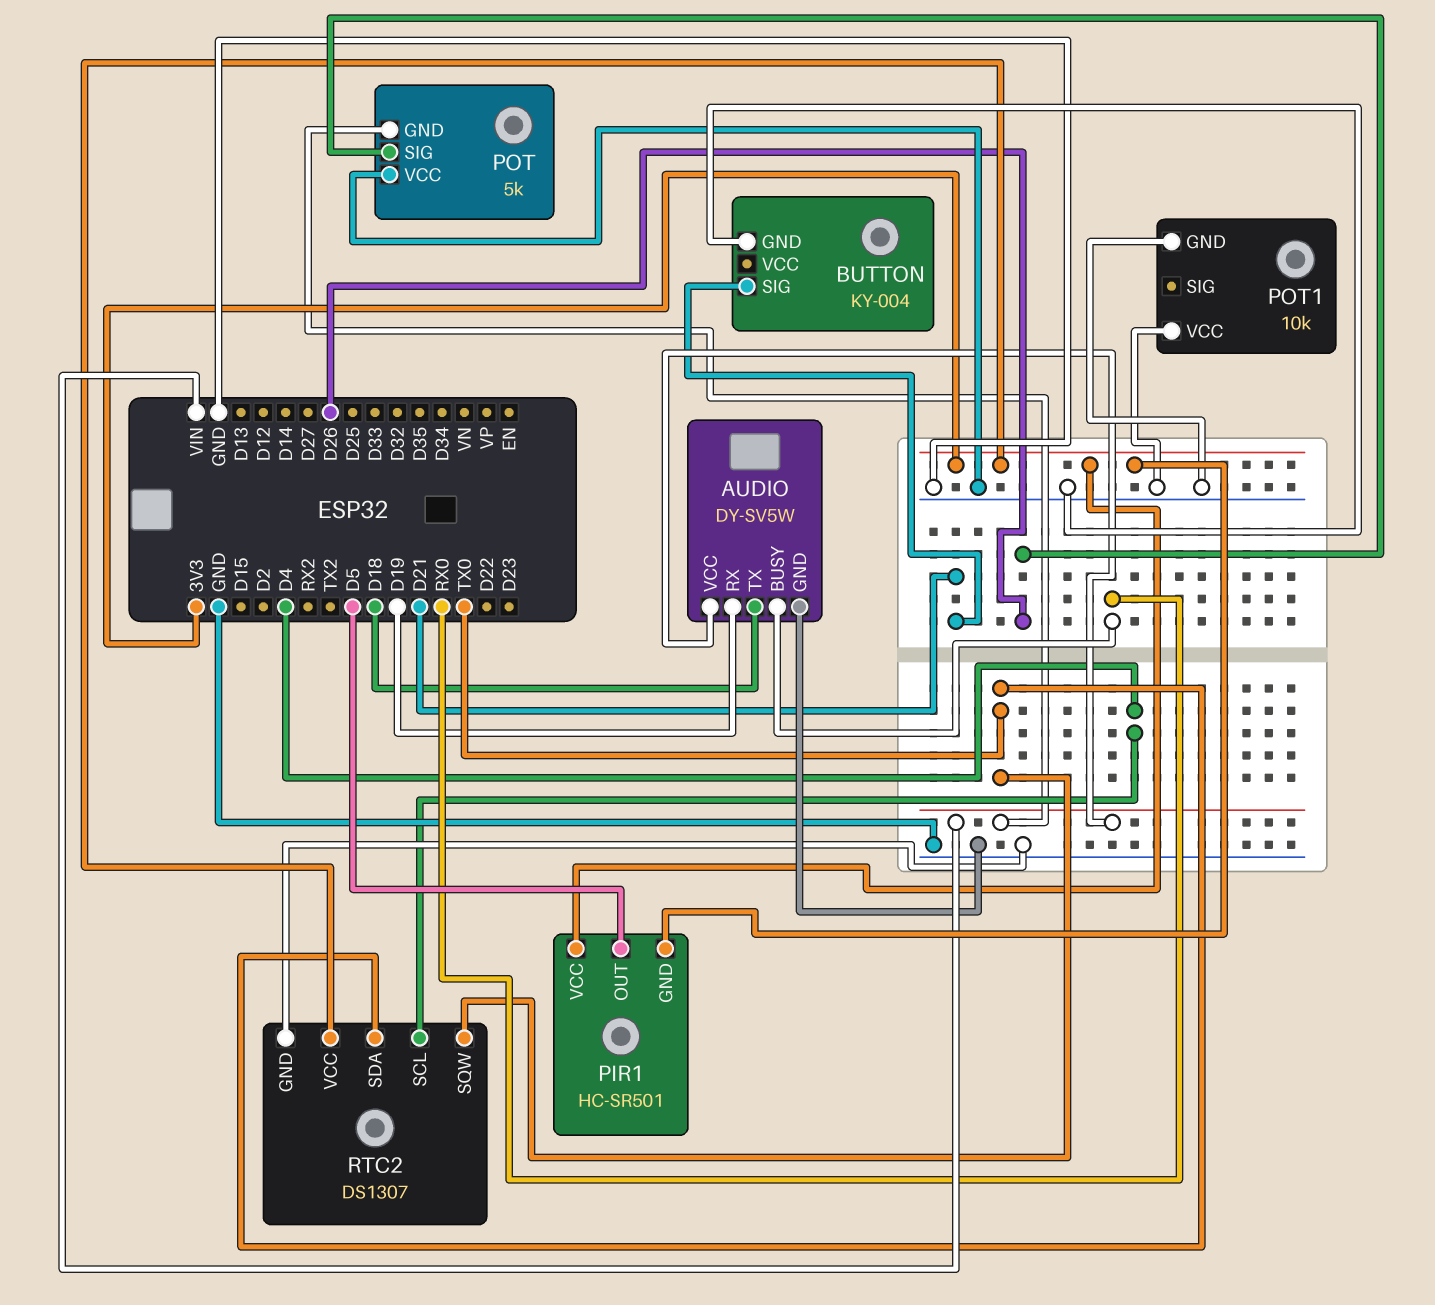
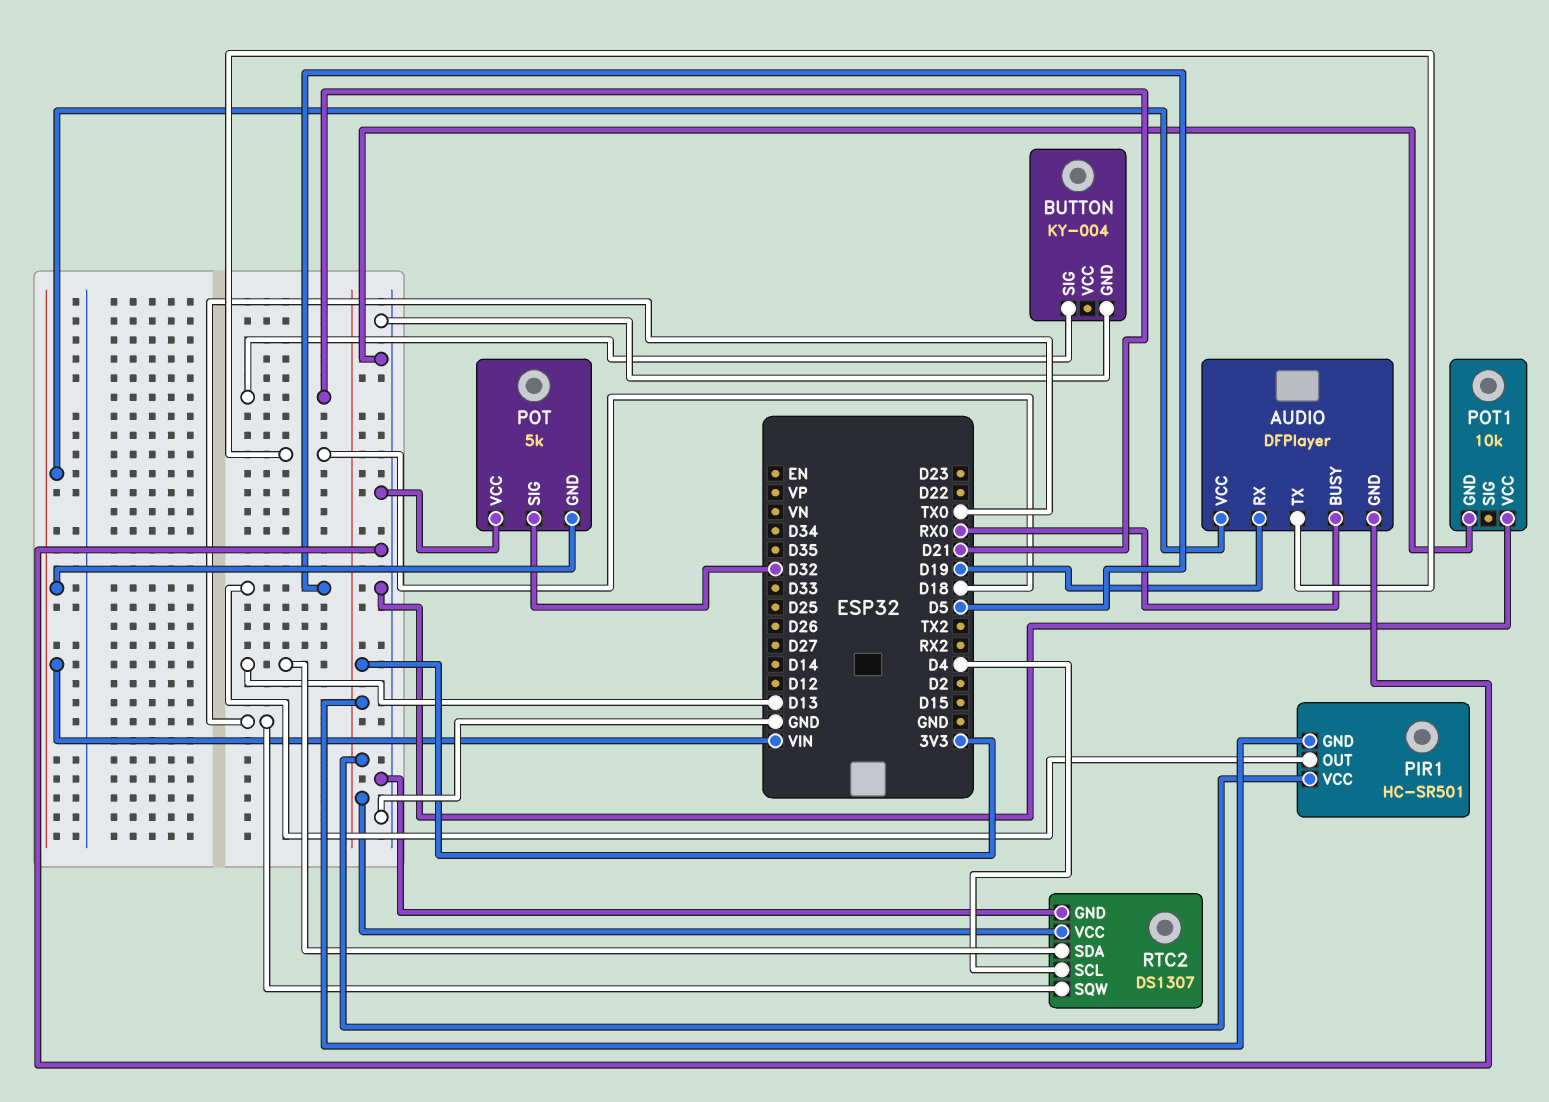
AUDIO: DY-SV5W -> DFPlayer
POT pin SIG: D26 -> D32
RTC2 pin SDA: TX0 -> D13

